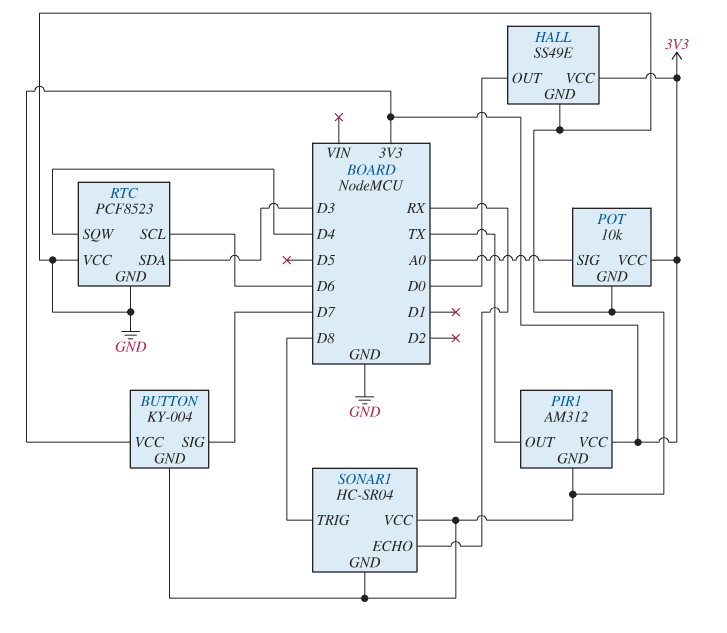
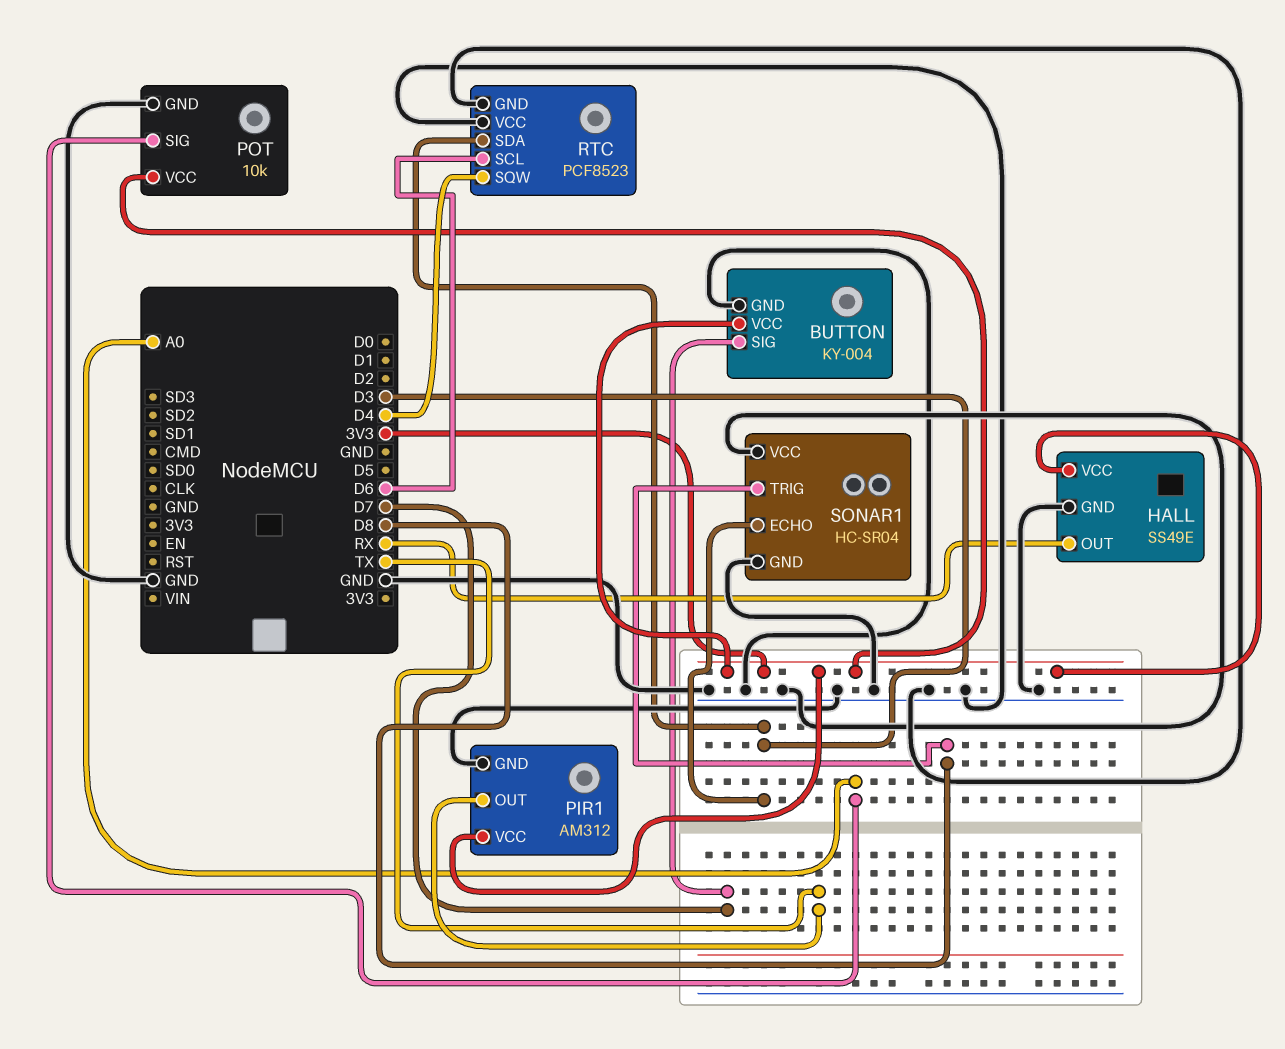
HALL pin OUT: D0 -> RX
SONAR1 pin ECHO: RX -> D3

